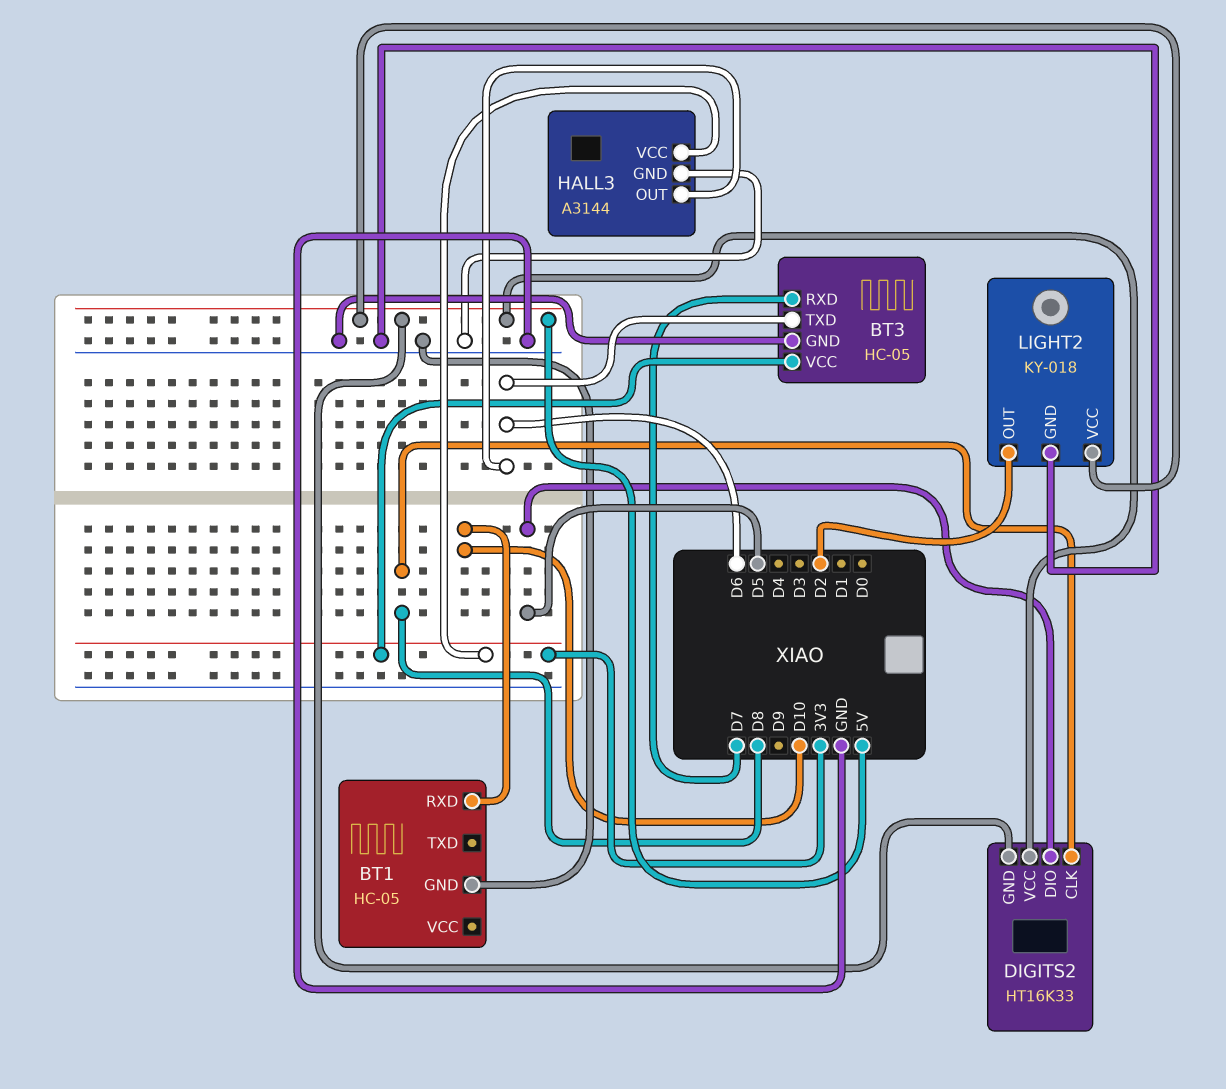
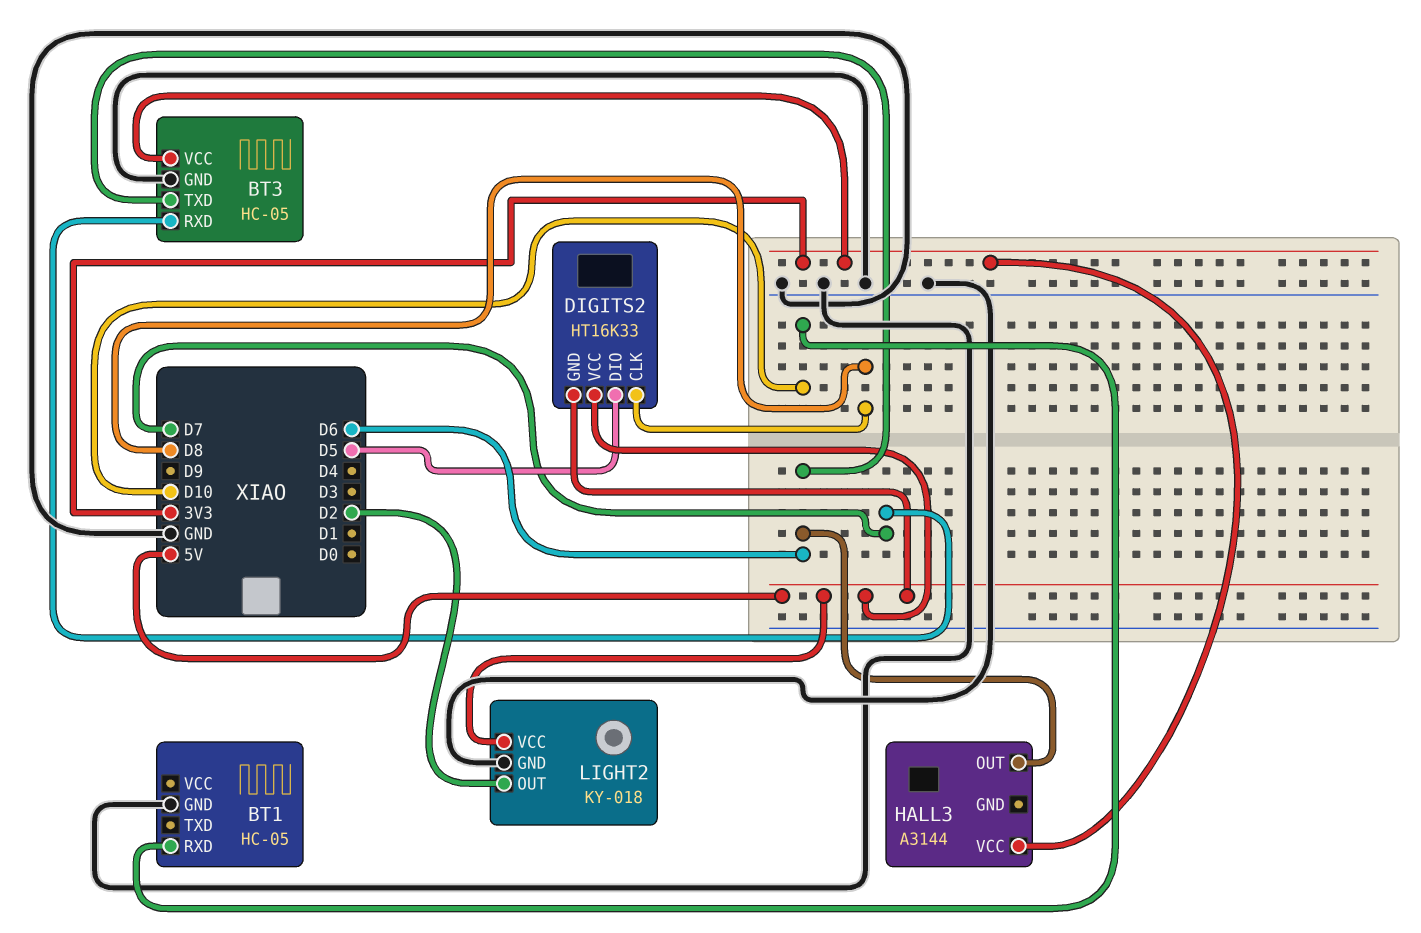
HALL3 pin GND: GND -> none

